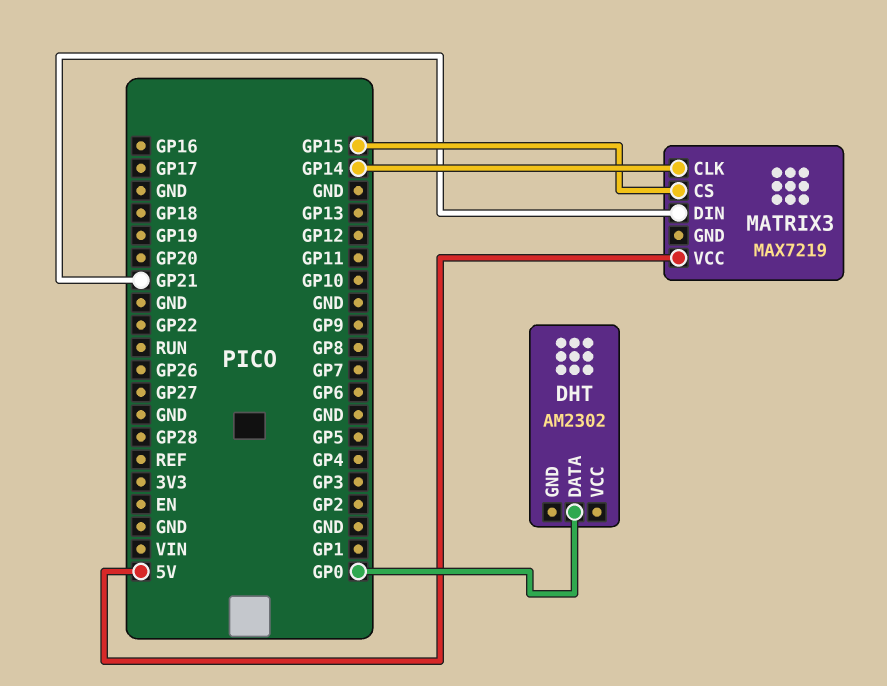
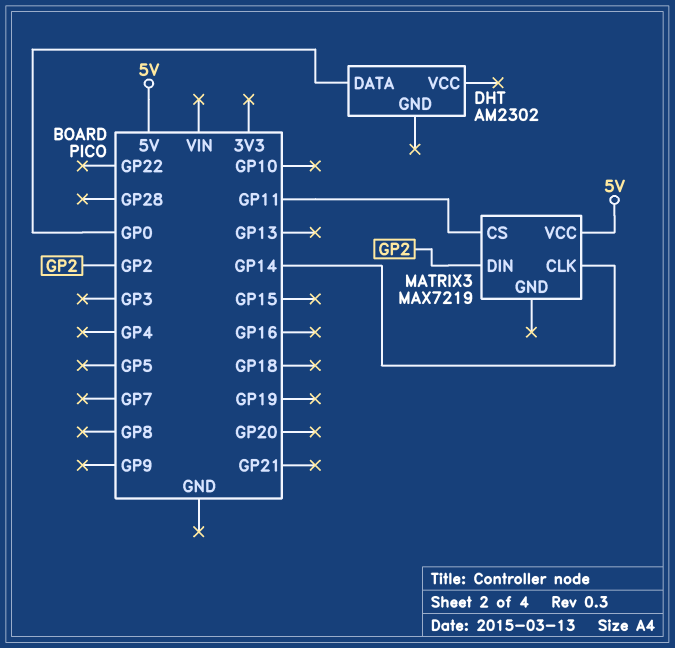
MATRIX3 pin CS: GP15 -> GP11
MATRIX3 pin DIN: GP21 -> GP2

